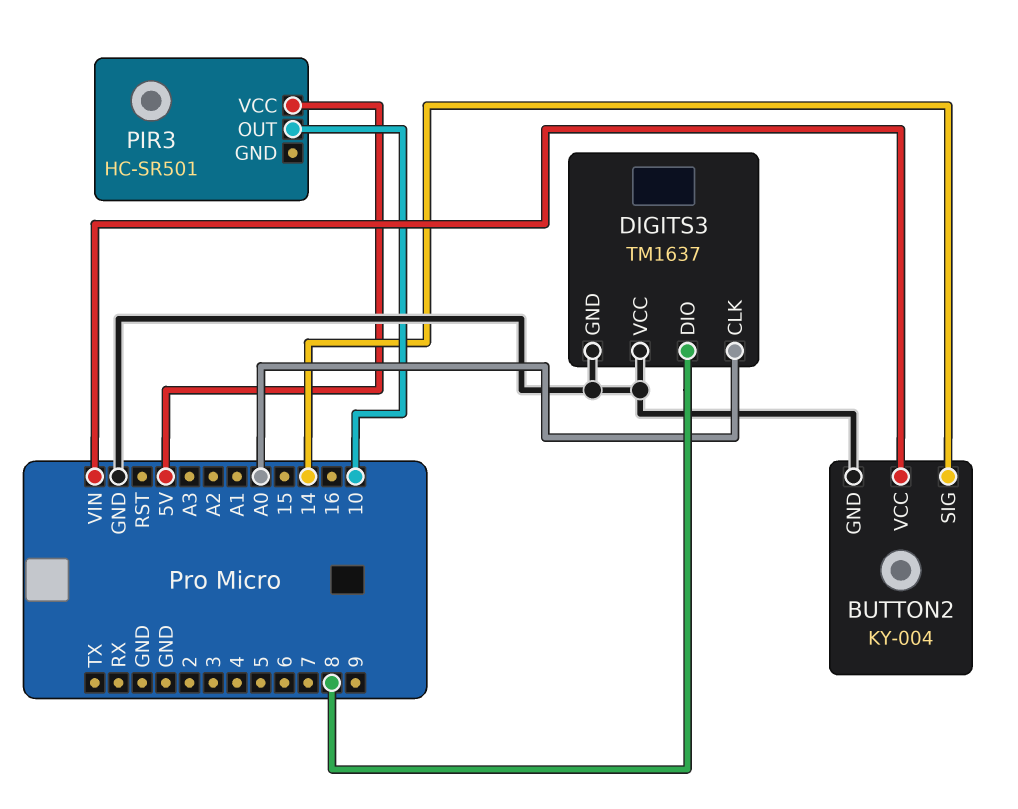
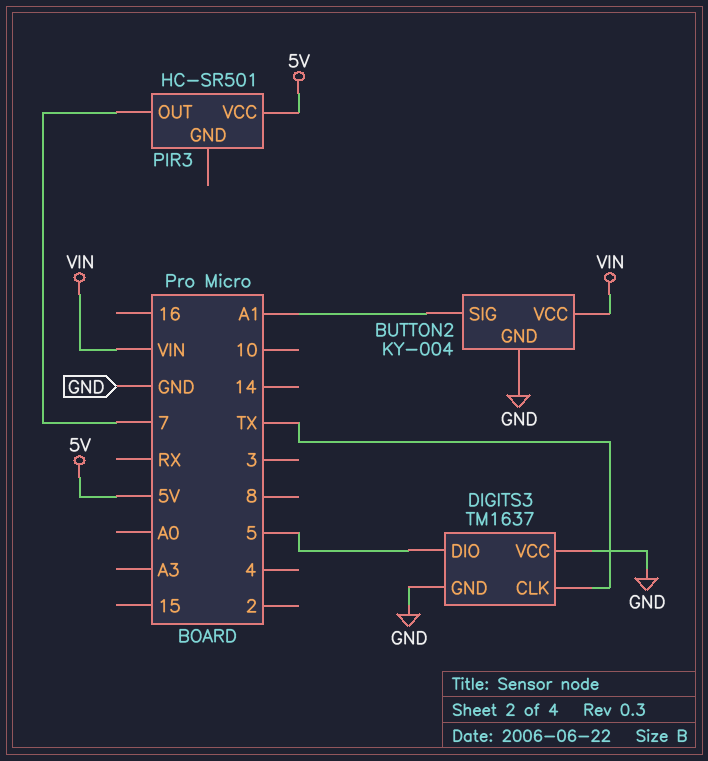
BUTTON2 pin SIG: 14 -> A1
DIGITS3 pin CLK: A0 -> TX
DIGITS3 pin DIO: 8 -> 5
PIR3 pin OUT: 10 -> 7

